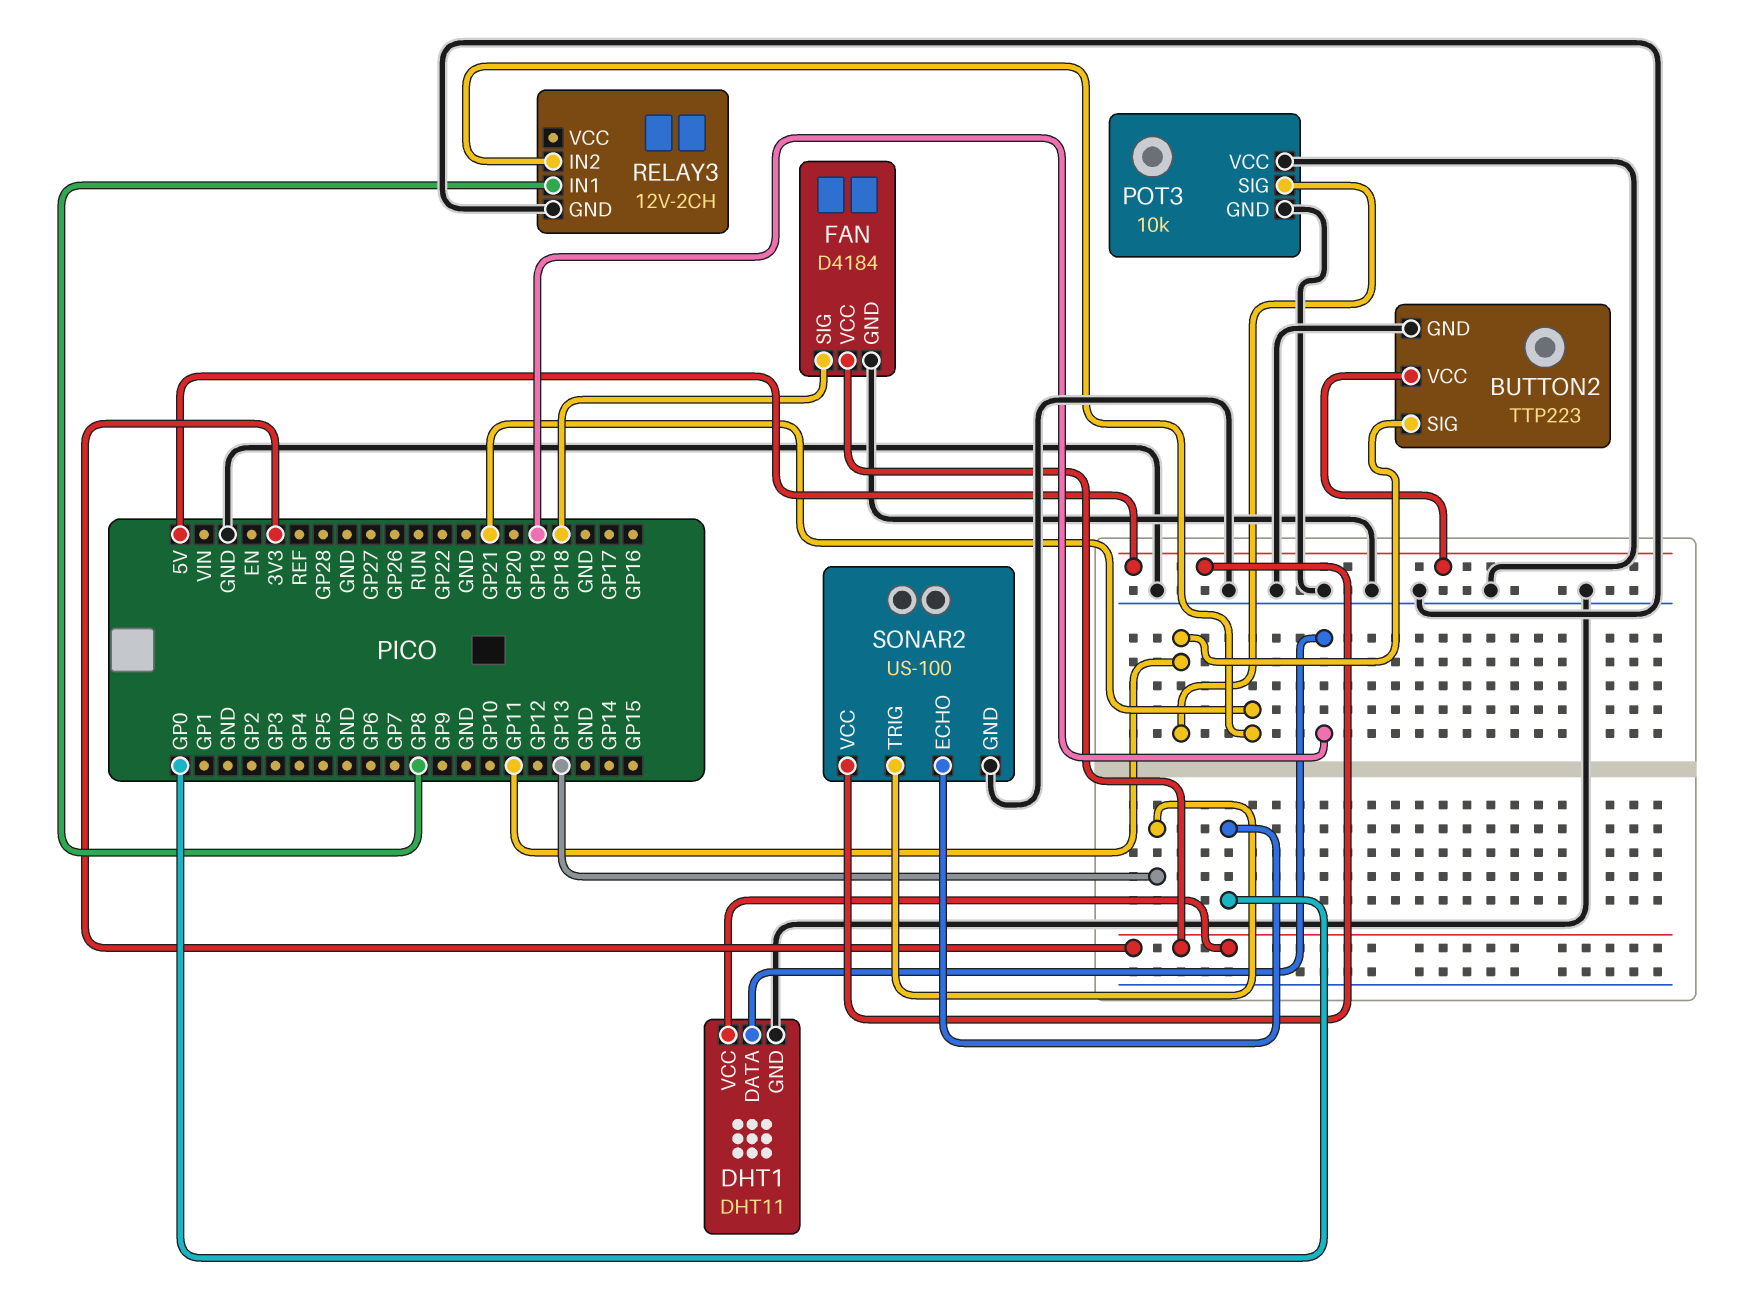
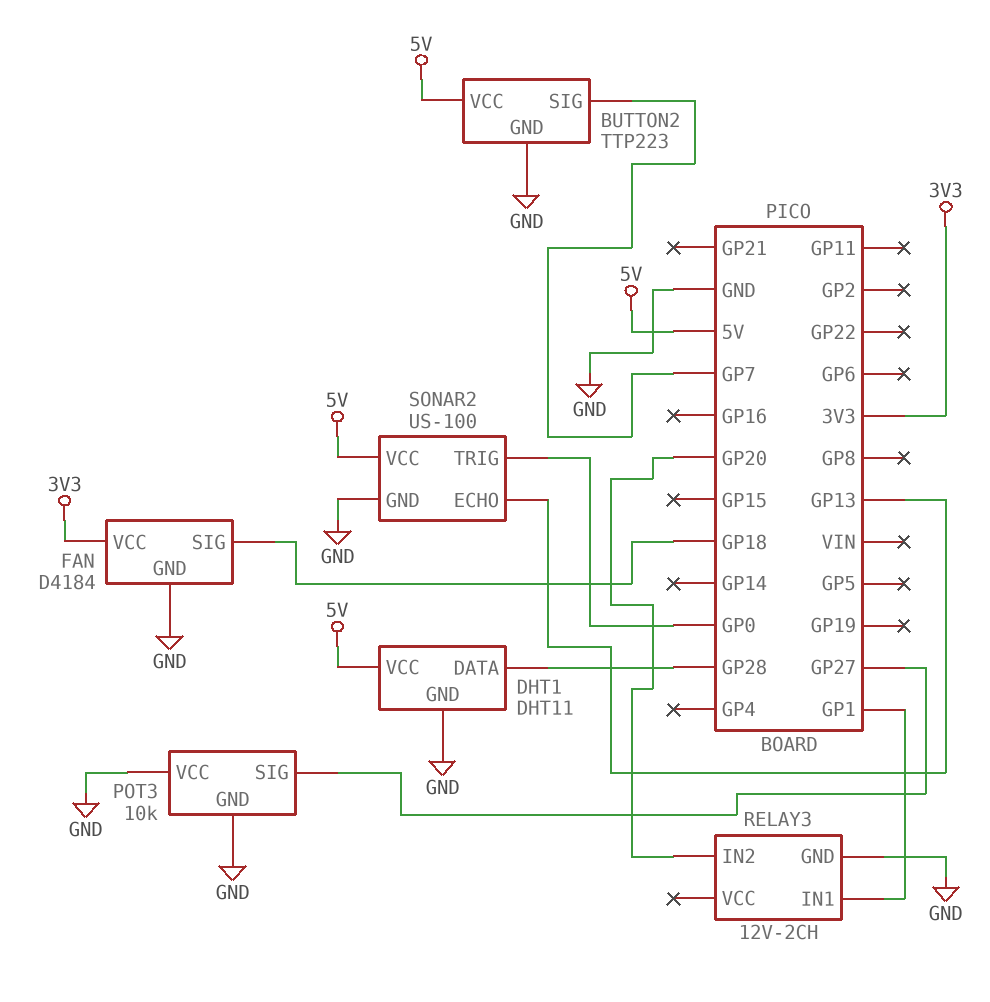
BUTTON2 pin SIG: GP11 -> GP7
DHT1 pin DATA: GP19 -> GP28
DHT1 pin VCC: 3V3 -> 5V
POT3 pin SIG: GP11 -> GP27
RELAY3 pin IN1: GP8 -> GP1
RELAY3 pin IN2: GP21 -> GP20
SONAR2 pin ECHO: GP0 -> GP13
SONAR2 pin TRIG: GP13 -> GP0

